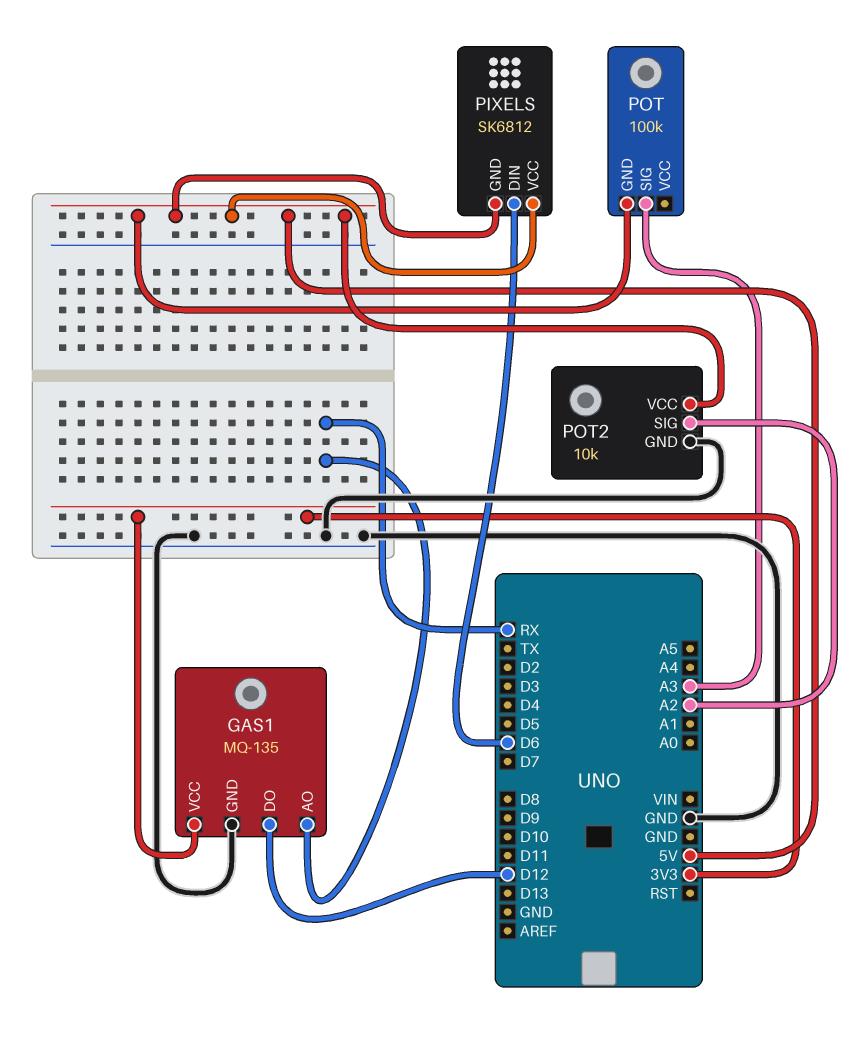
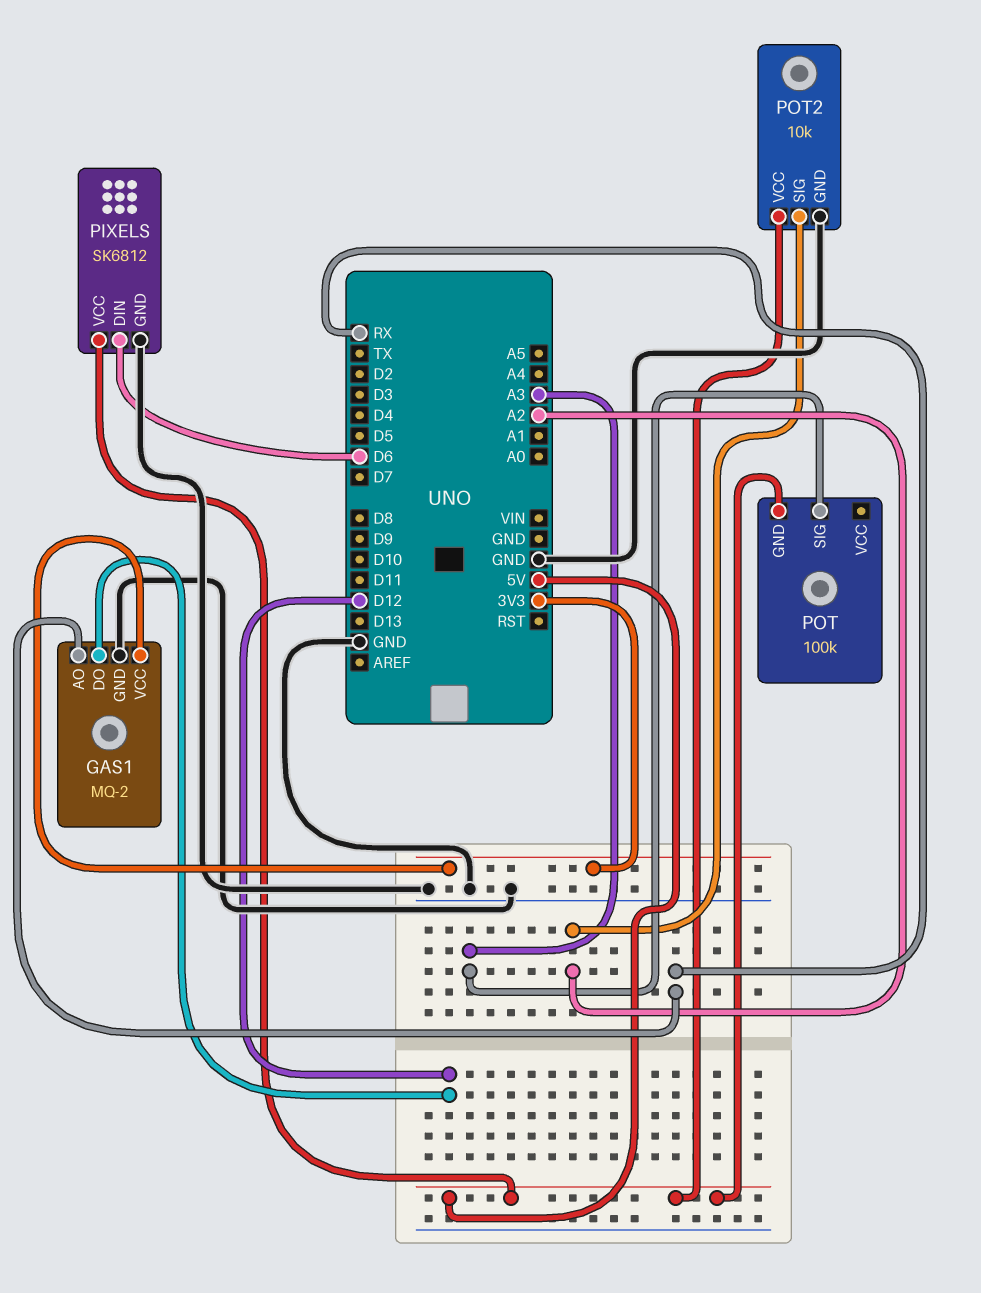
GAS1: MQ-135 -> MQ-2
PIXELS pin GND: 5V -> GND

